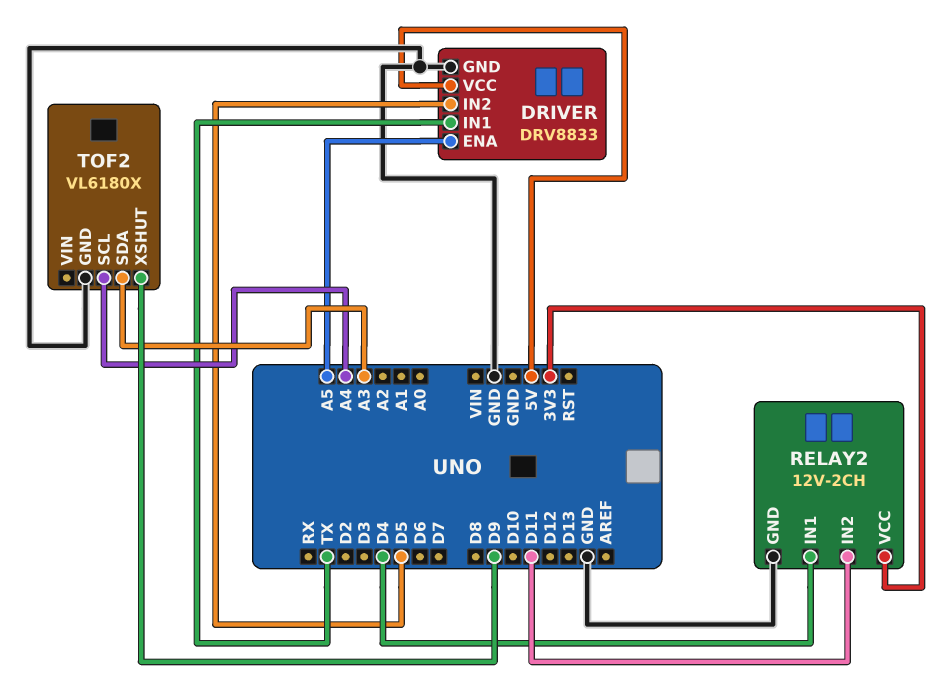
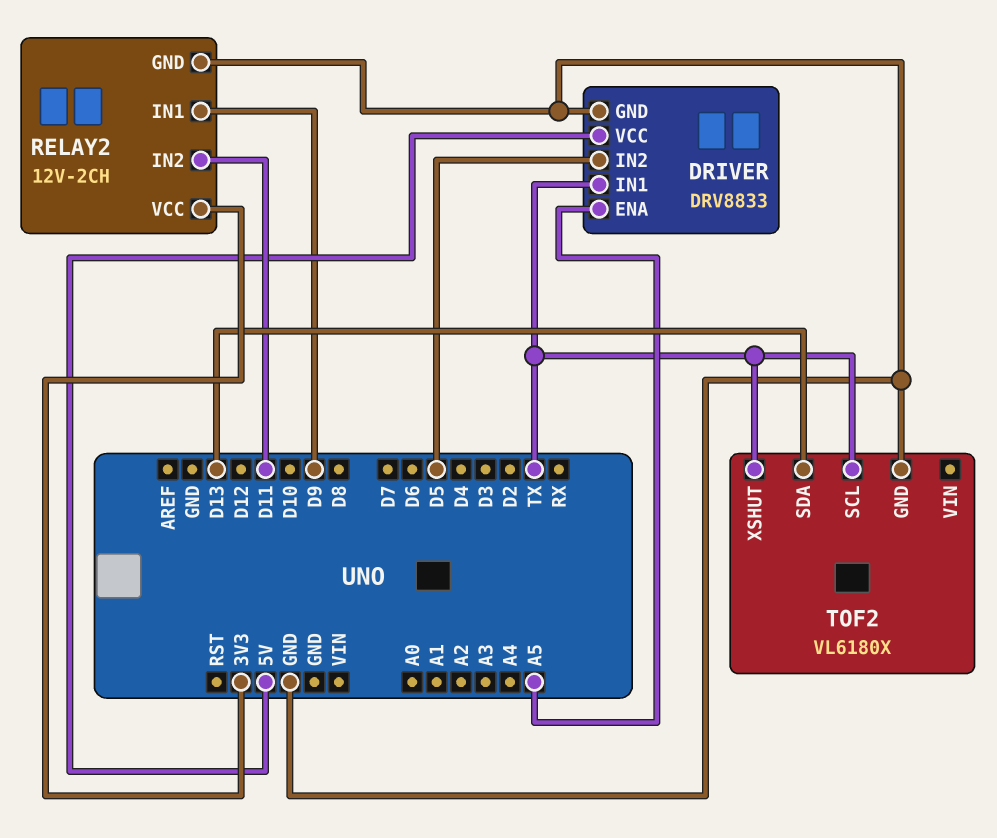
RELAY2 pin IN1: D4 -> D9
TOF2 pin SCL: A4 -> TX
TOF2 pin SDA: A3 -> D13
TOF2 pin XSHUT: D9 -> TX

